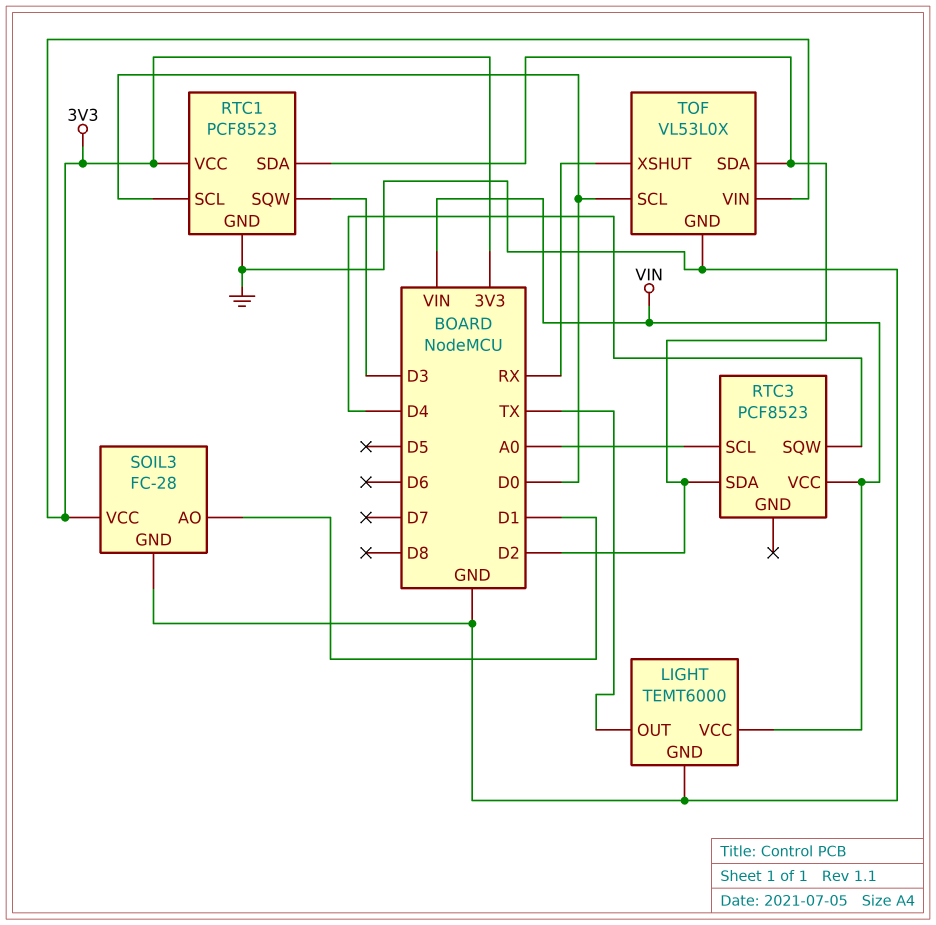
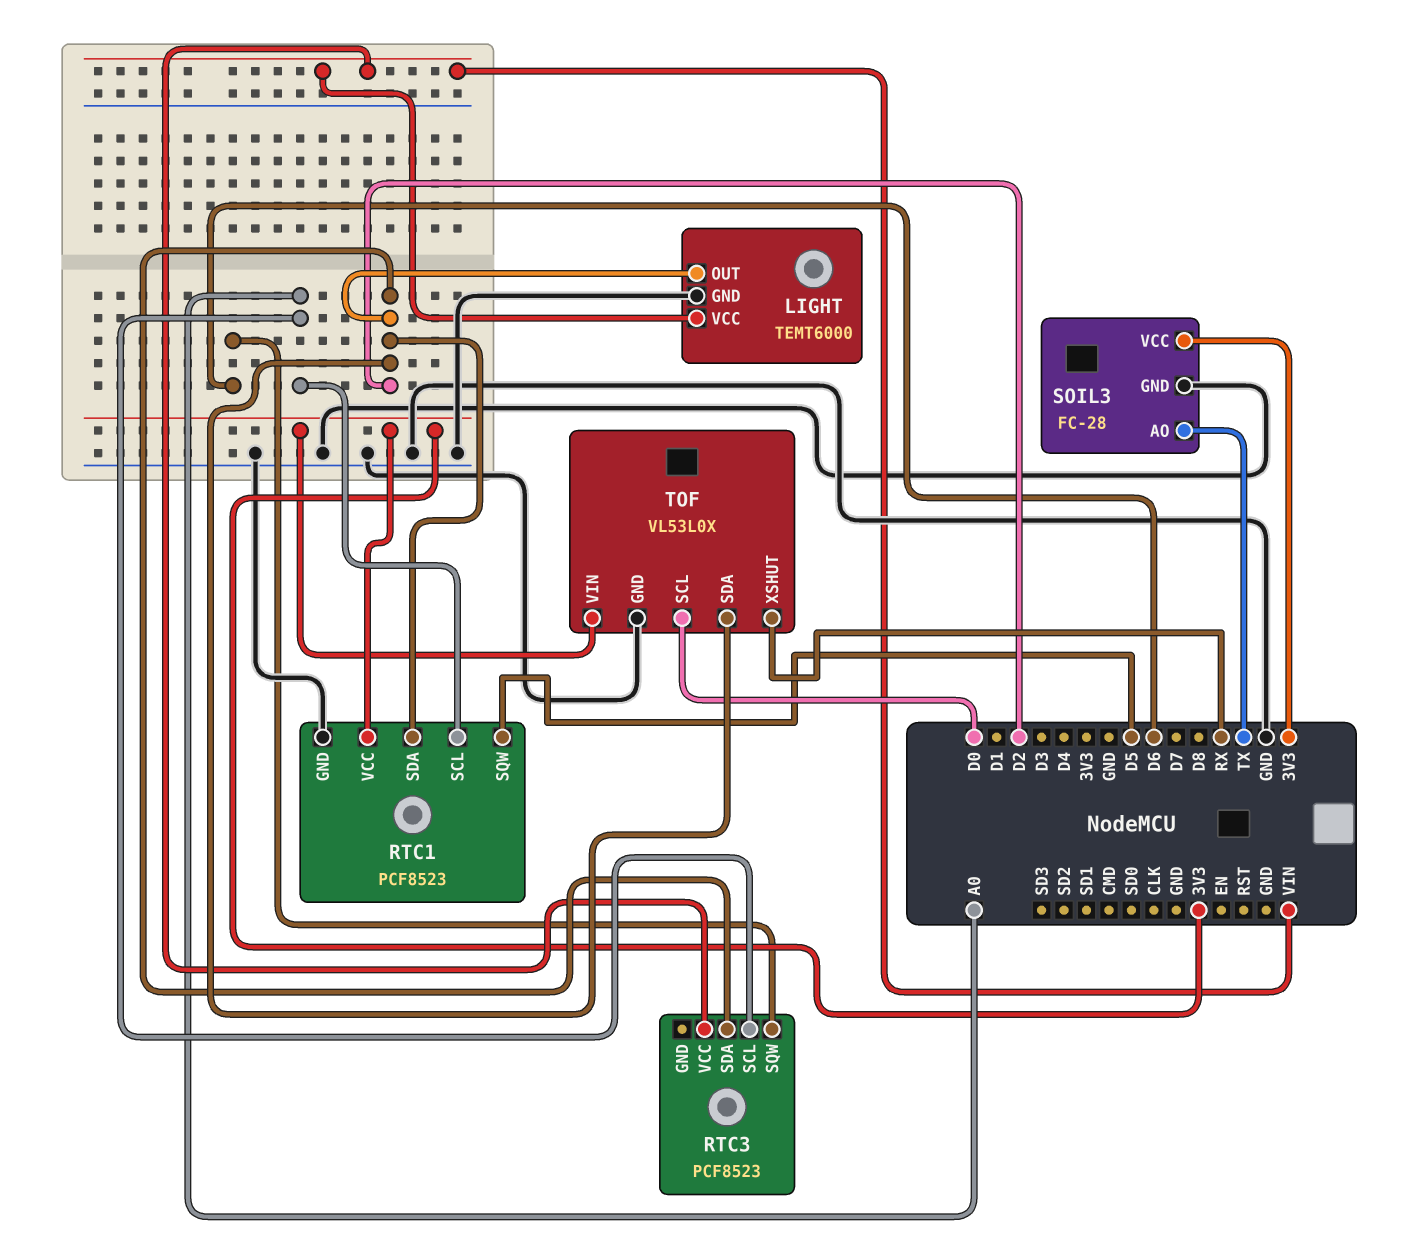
LIGHT pin OUT: TX -> D2
RTC1 pin SCL: D0 -> A0
RTC1 pin SQW: D3 -> D5
RTC3 pin SQW: D4 -> D6
SOIL3 pin AO: D1 -> TX

